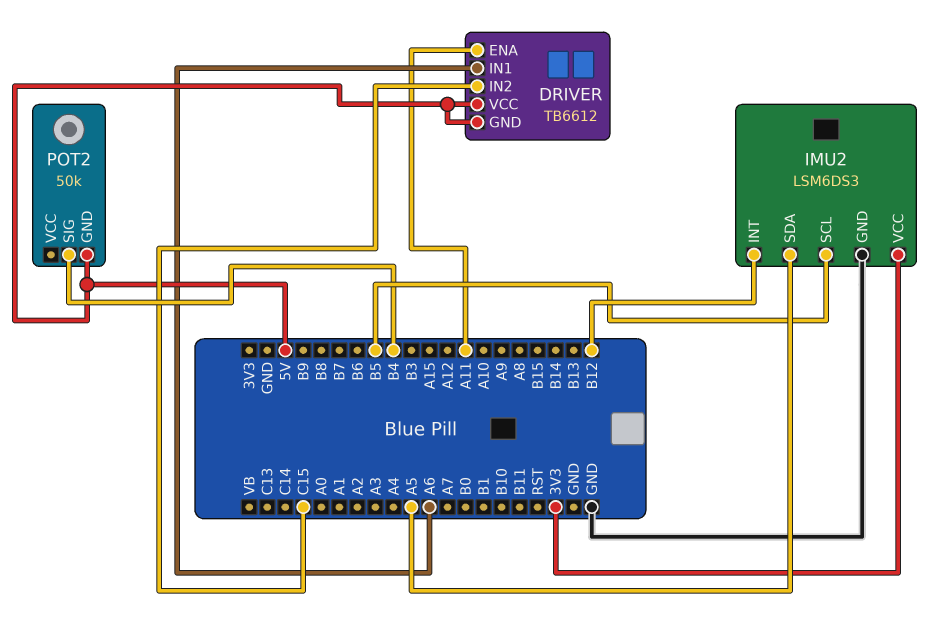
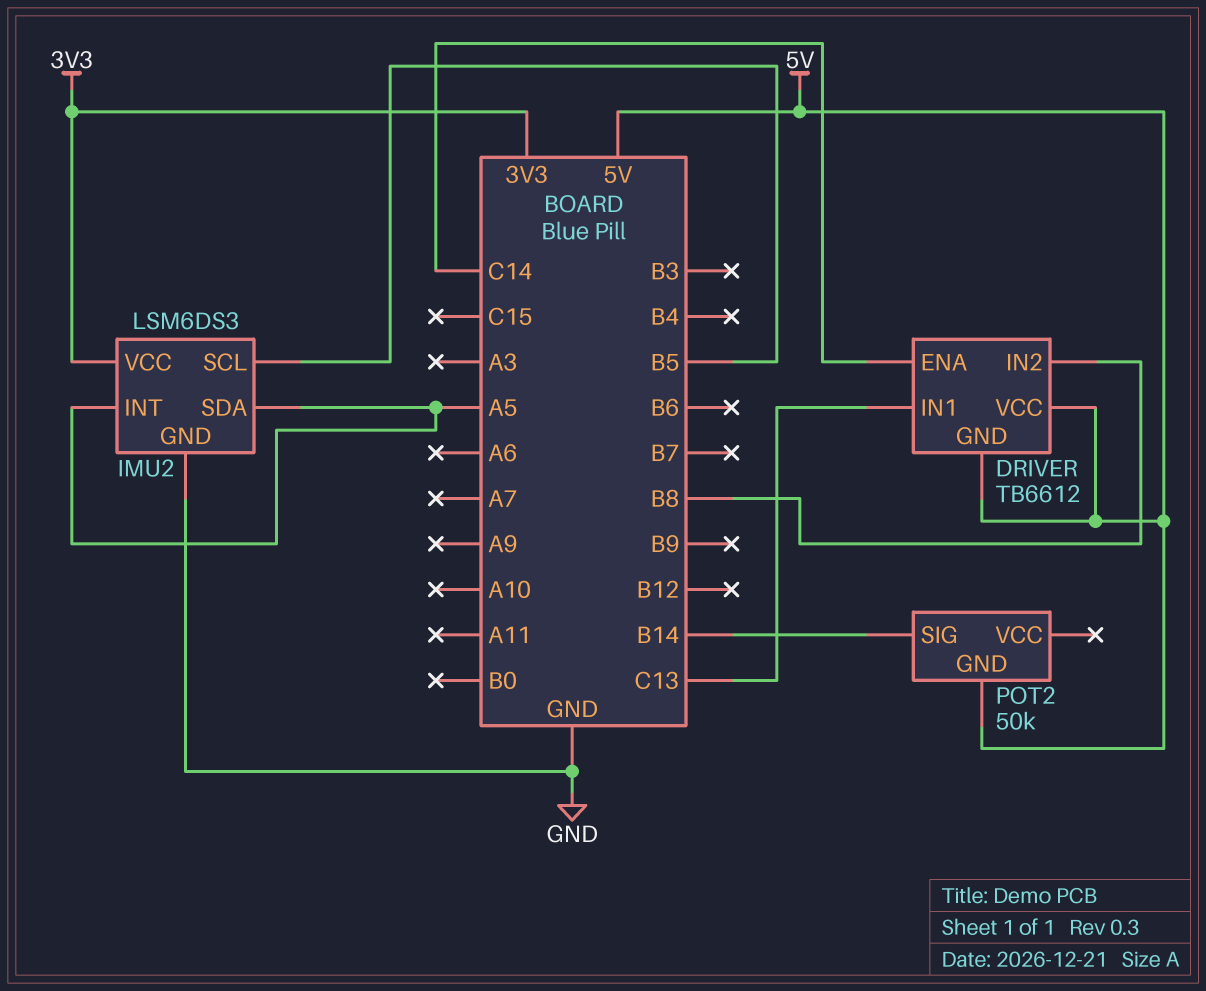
DRIVER pin ENA: A11 -> C14
DRIVER pin IN1: A6 -> C13
DRIVER pin IN2: C15 -> B8
IMU2 pin INT: B12 -> A5
POT2 pin SIG: B4 -> B14

